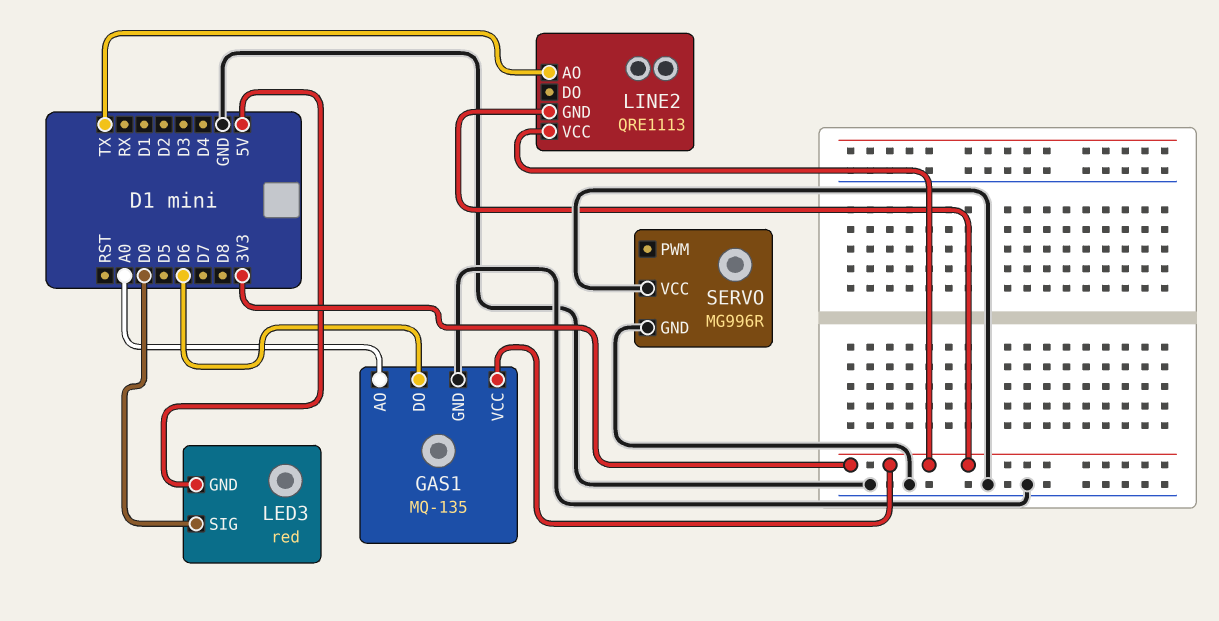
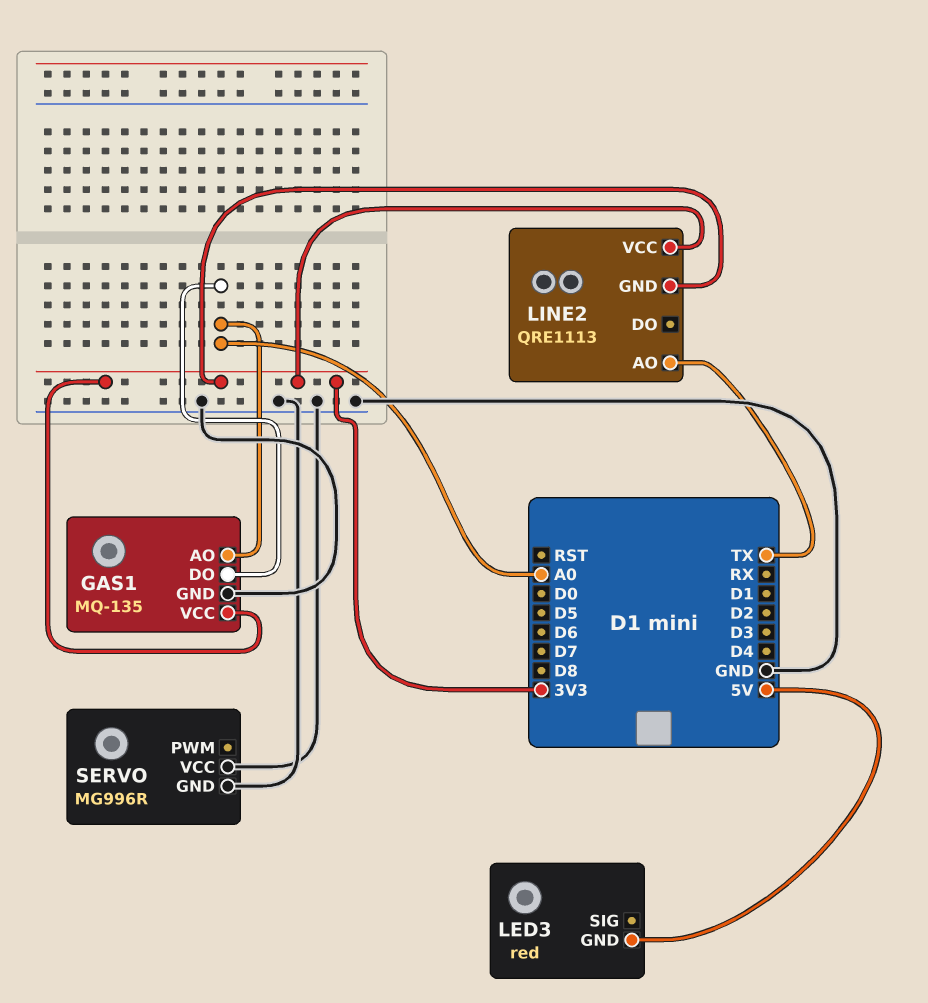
GAS1 pin DO: D6 -> A0
LED3 pin SIG: D0 -> none

